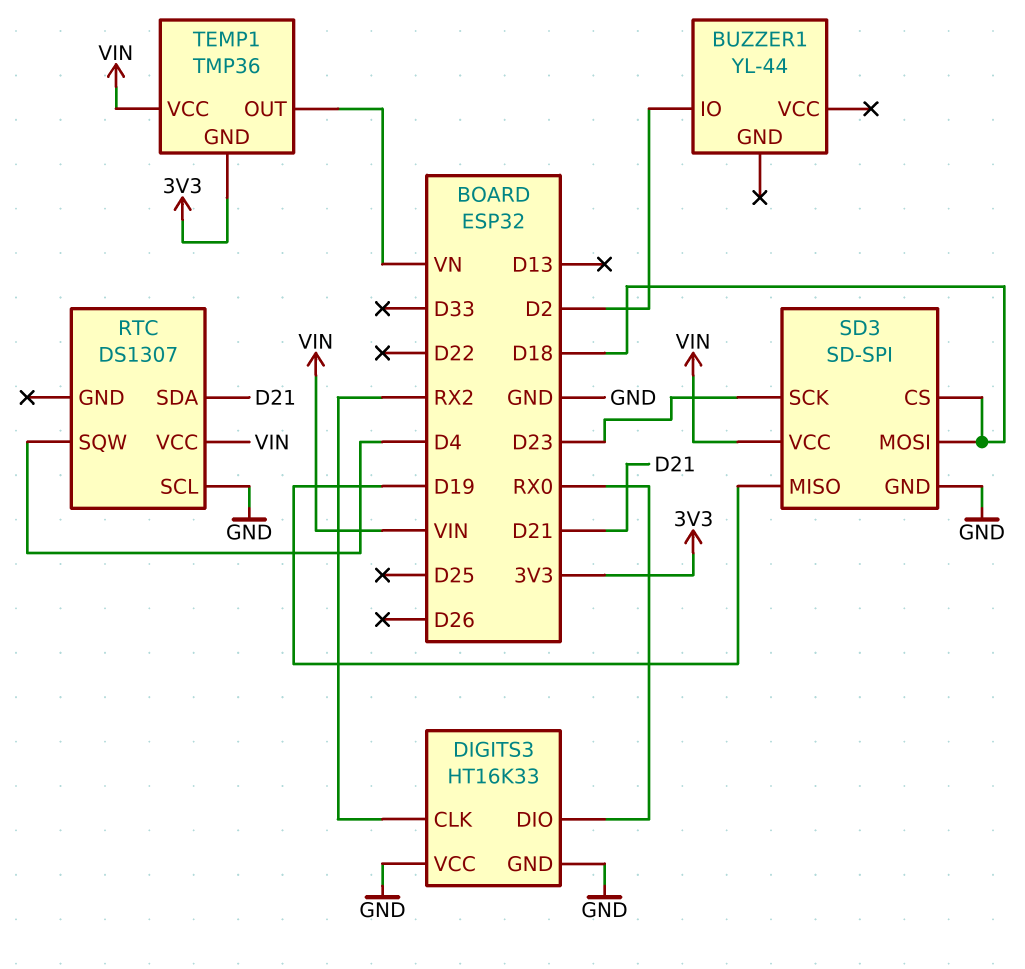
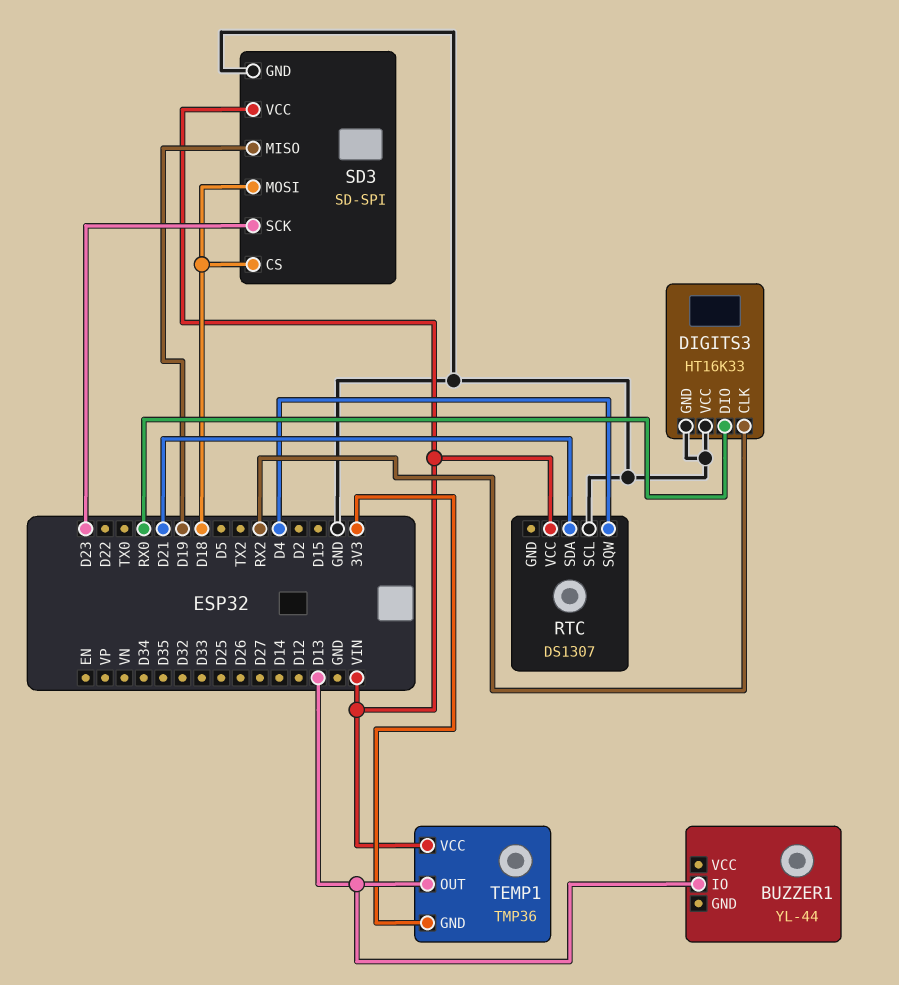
BUZZER1 pin IO: D2 -> D13
TEMP1 pin OUT: VN -> D13

